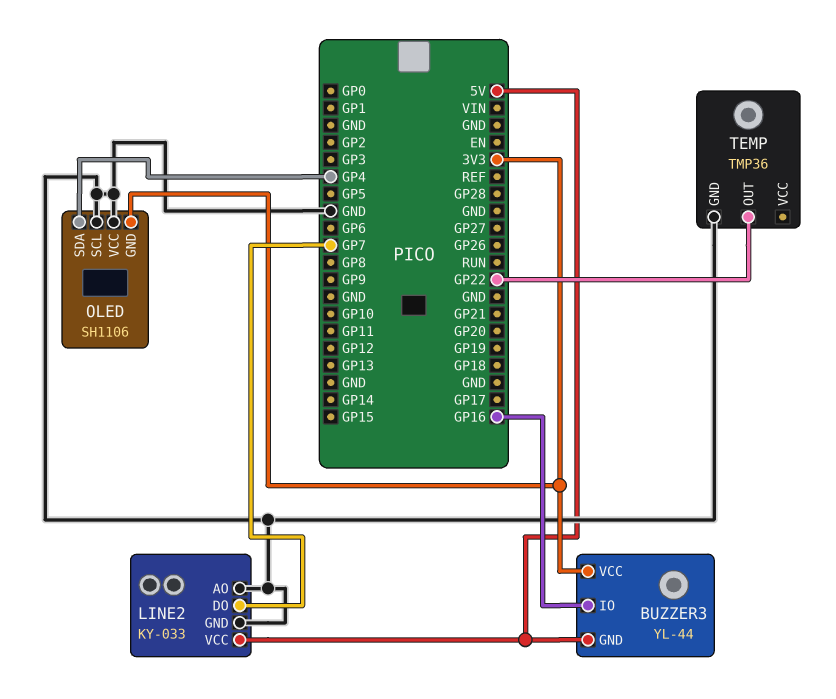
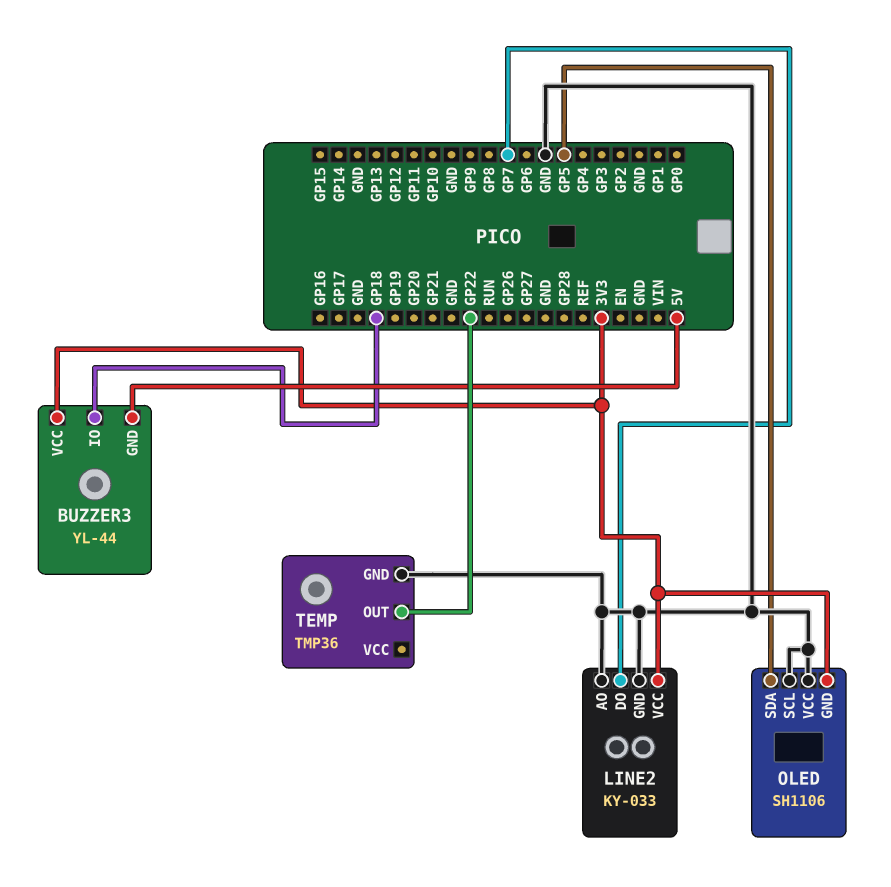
BUZZER3 pin IO: GP16 -> GP18
LINE2 pin VCC: 5V -> 3V3
OLED pin SDA: GP4 -> GP5

